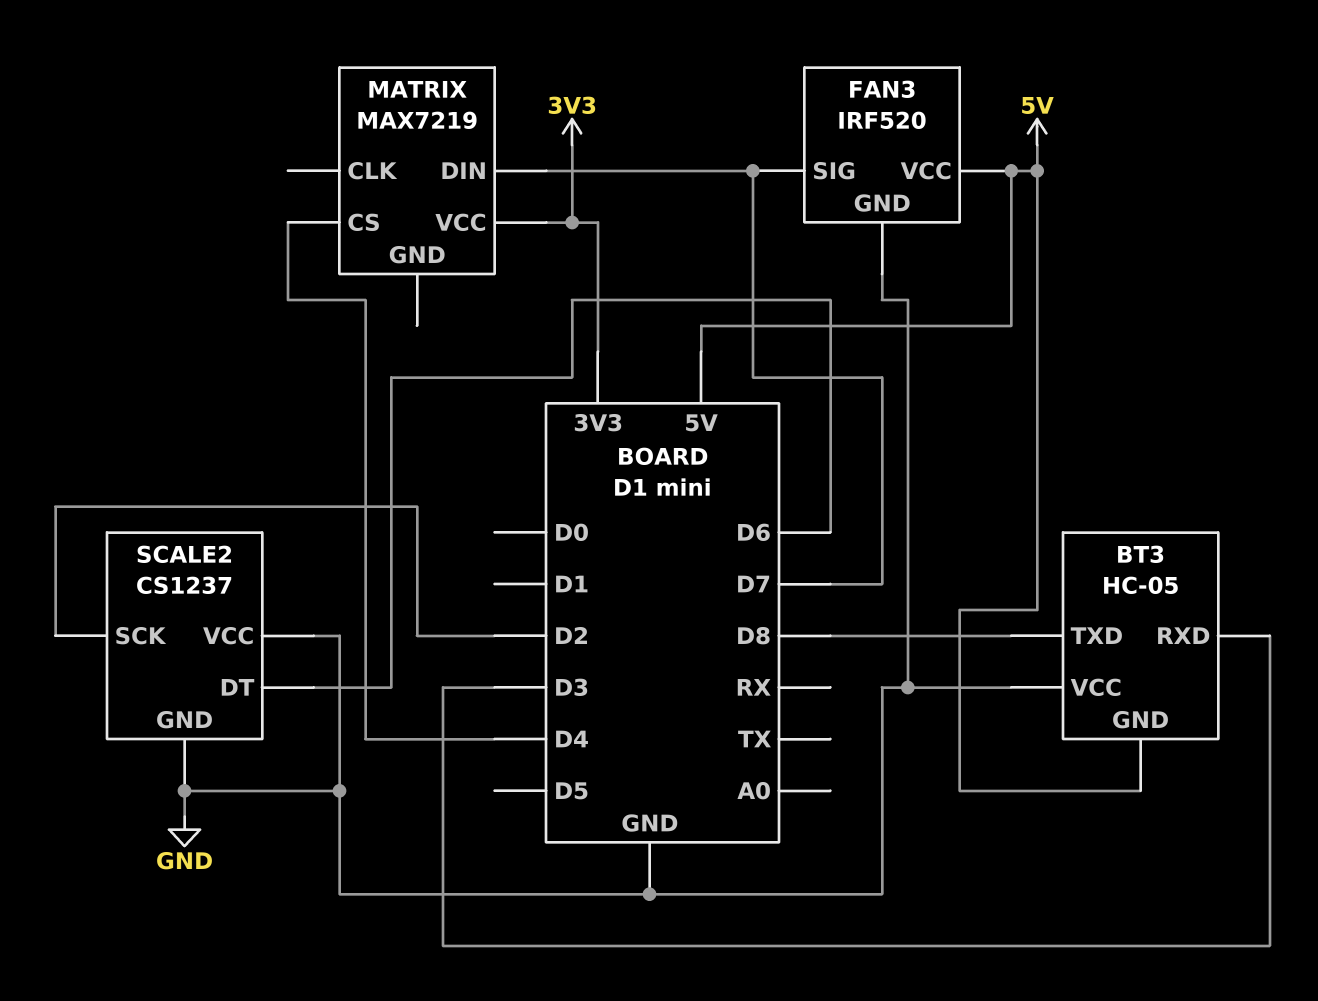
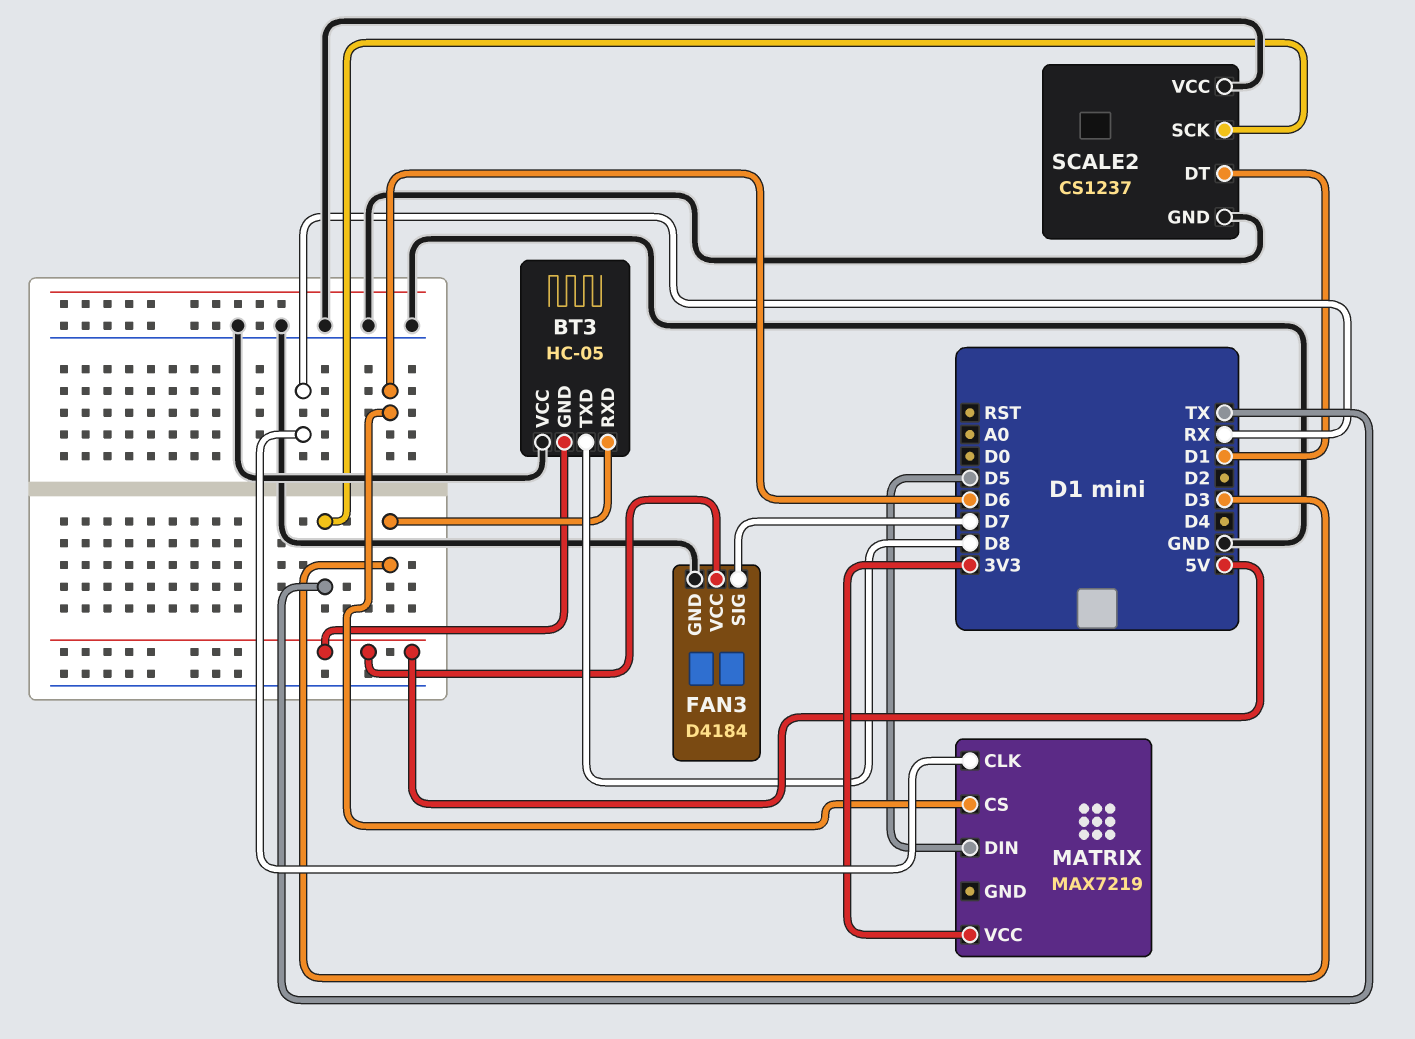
FAN3: IRF520 -> D4184
MATRIX pin CLK: none -> RX
MATRIX pin CS: D4 -> D6
MATRIX pin DIN: D7 -> D5
SCALE2 pin DT: D6 -> D1
SCALE2 pin SCK: D2 -> TX

